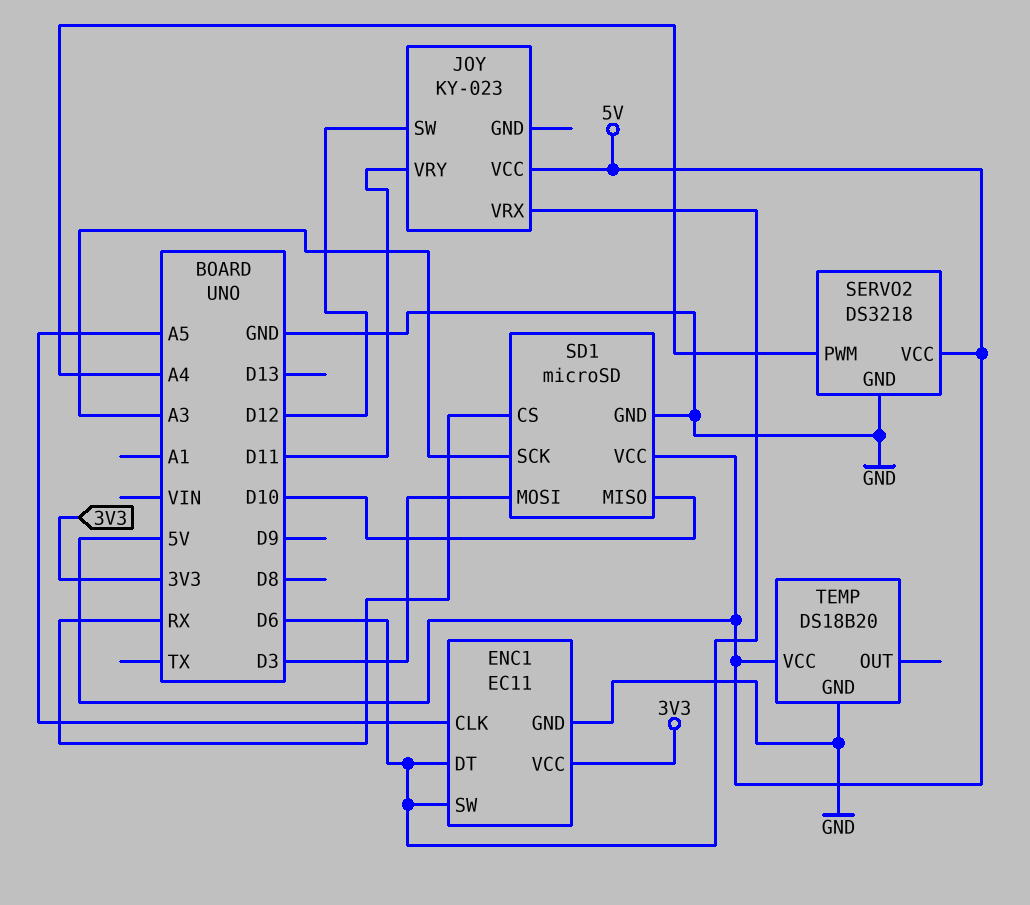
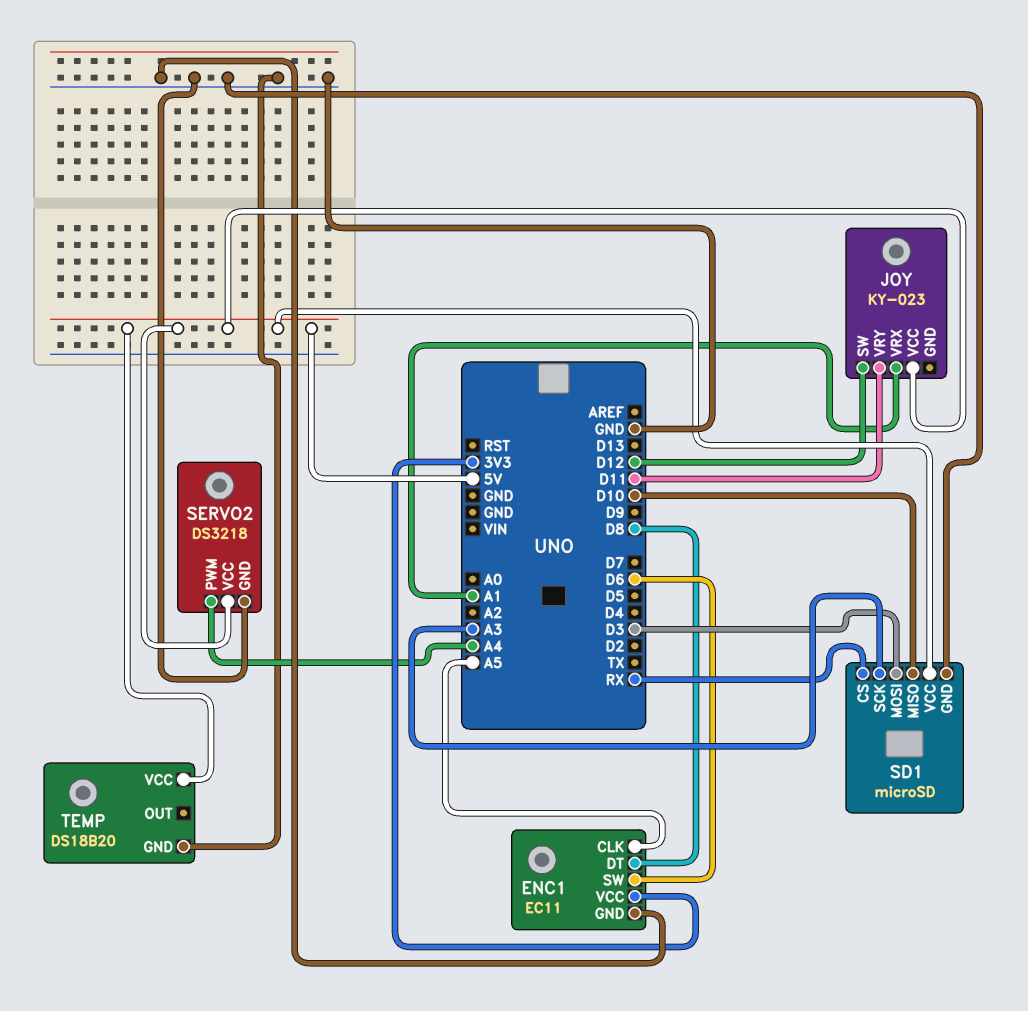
ENC1 pin DT: D6 -> D8
JOY pin VRX: D6 -> A1

